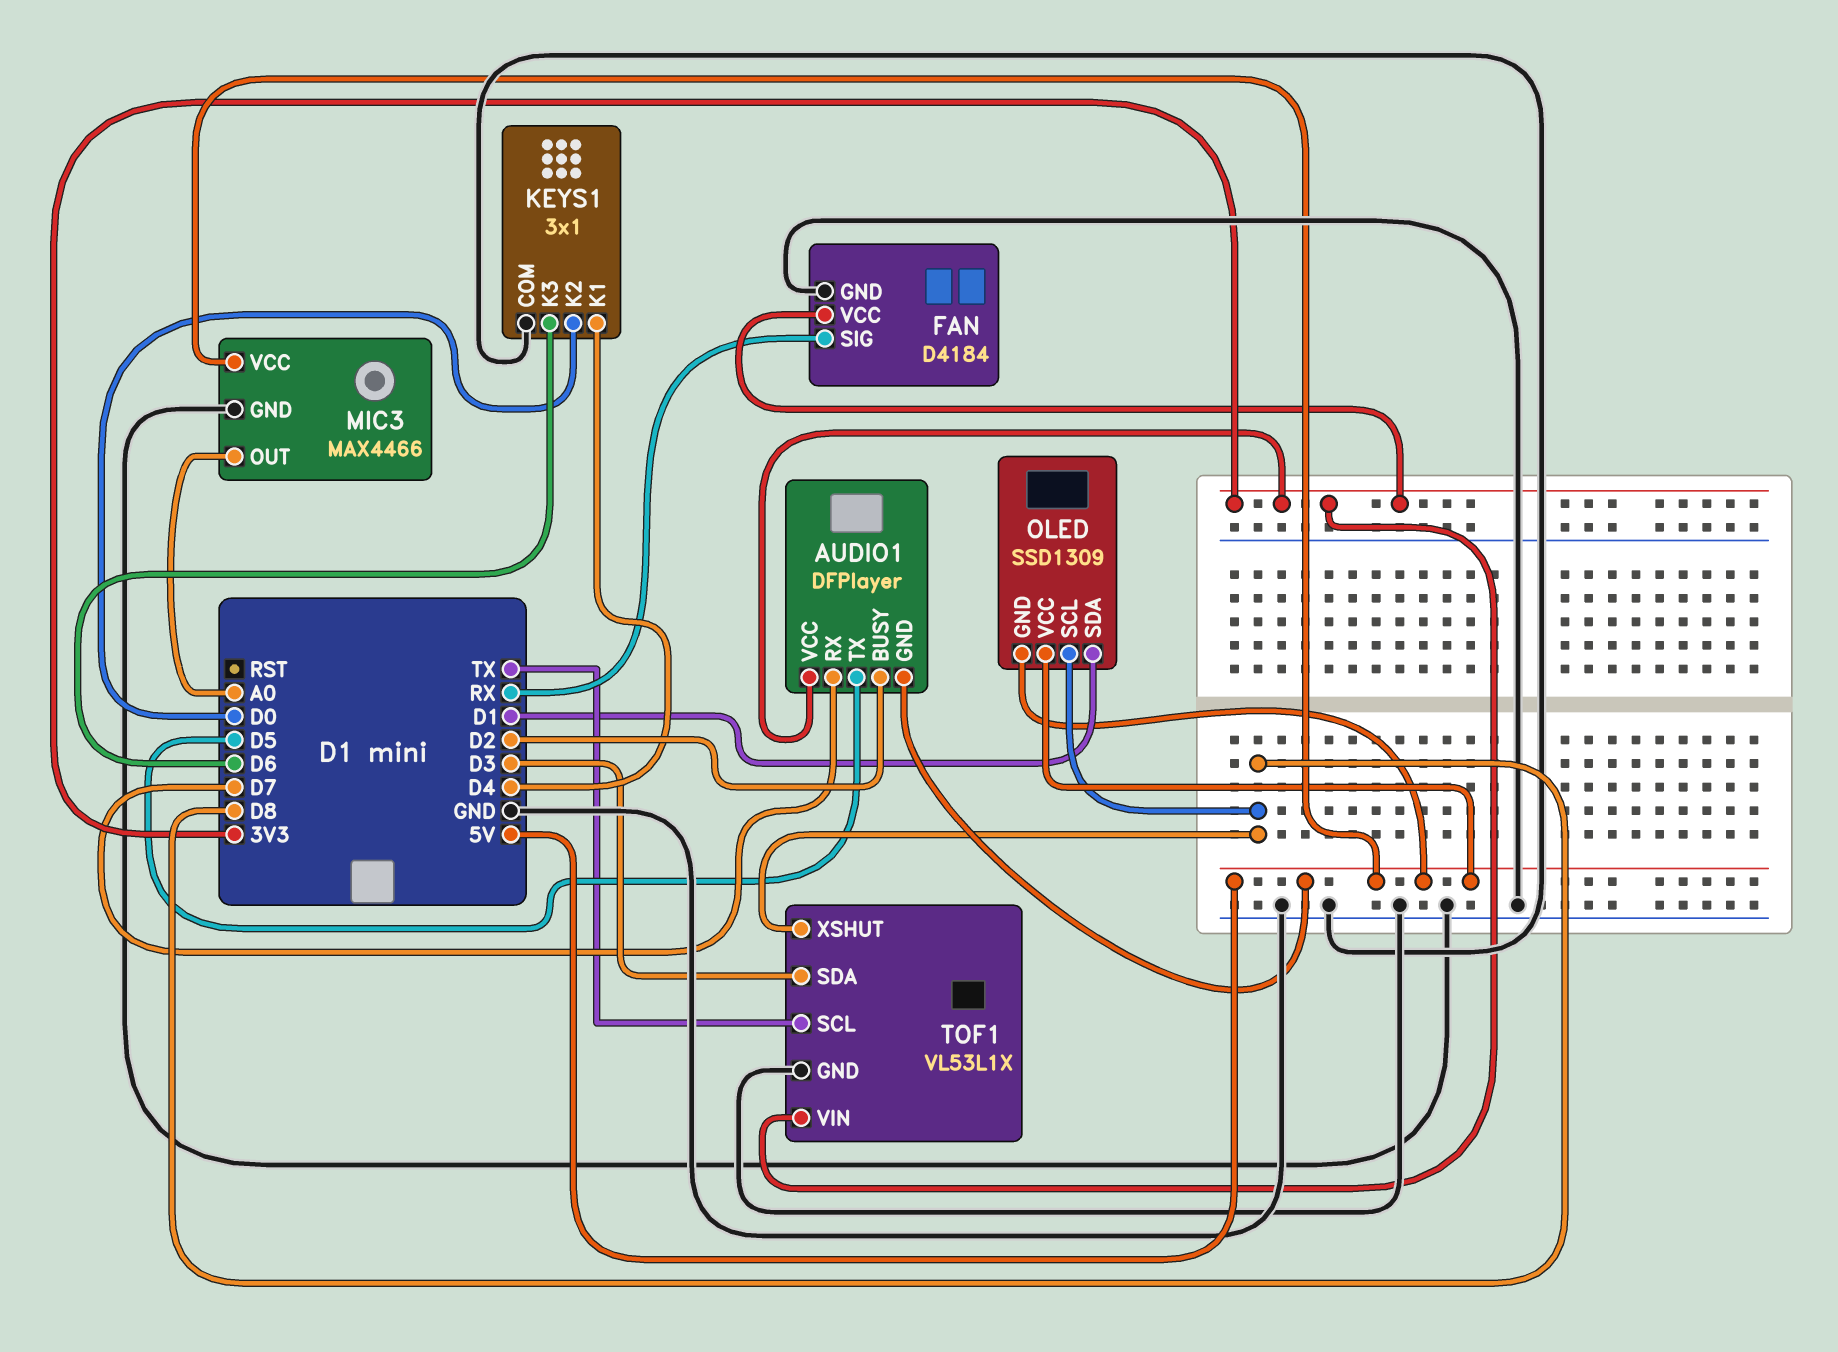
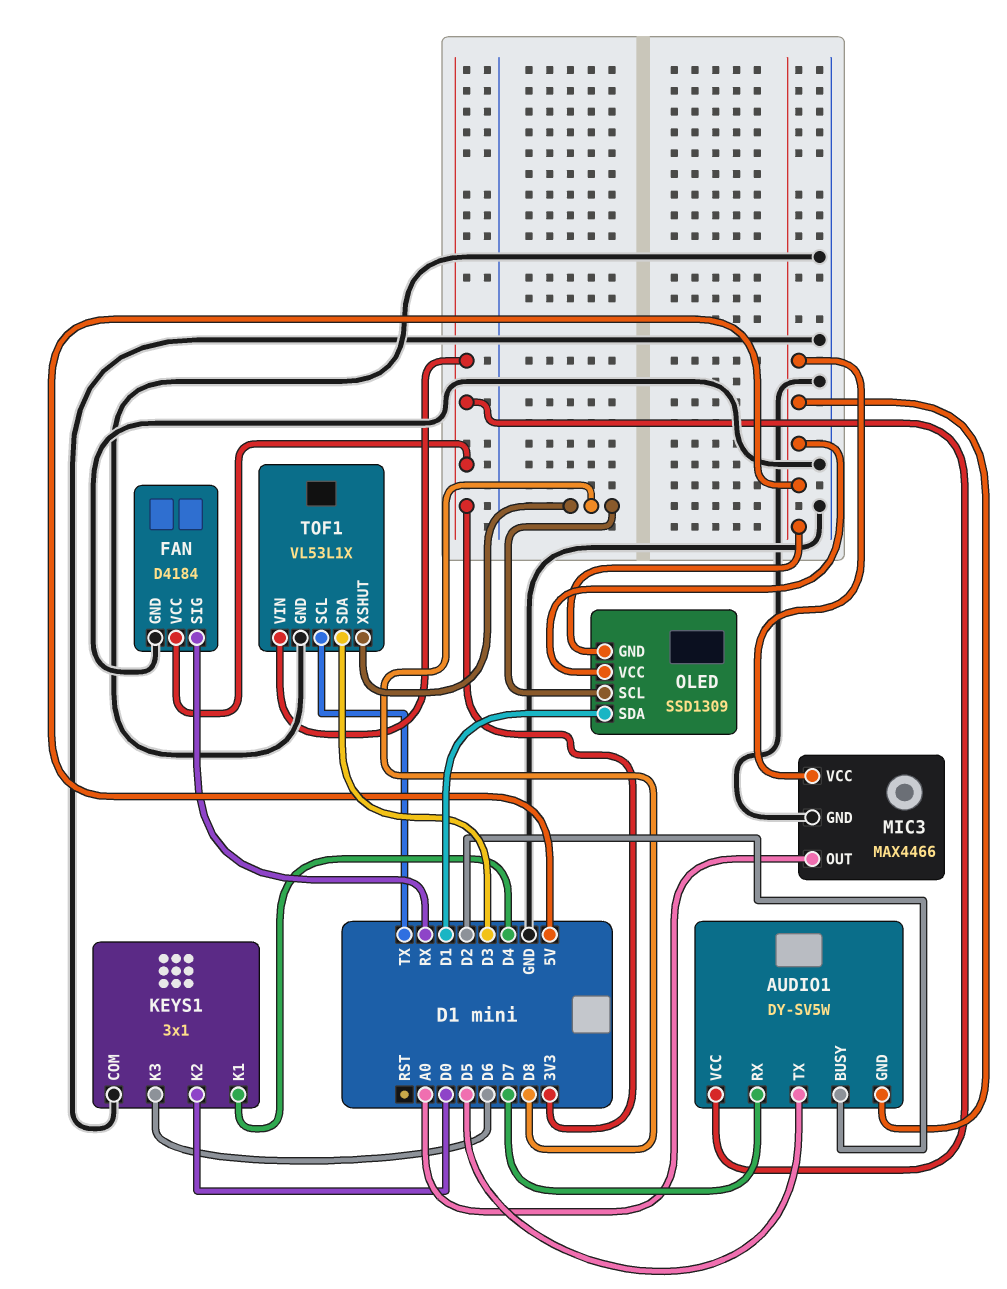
AUDIO1: DFPlayer -> DY-SV5W

